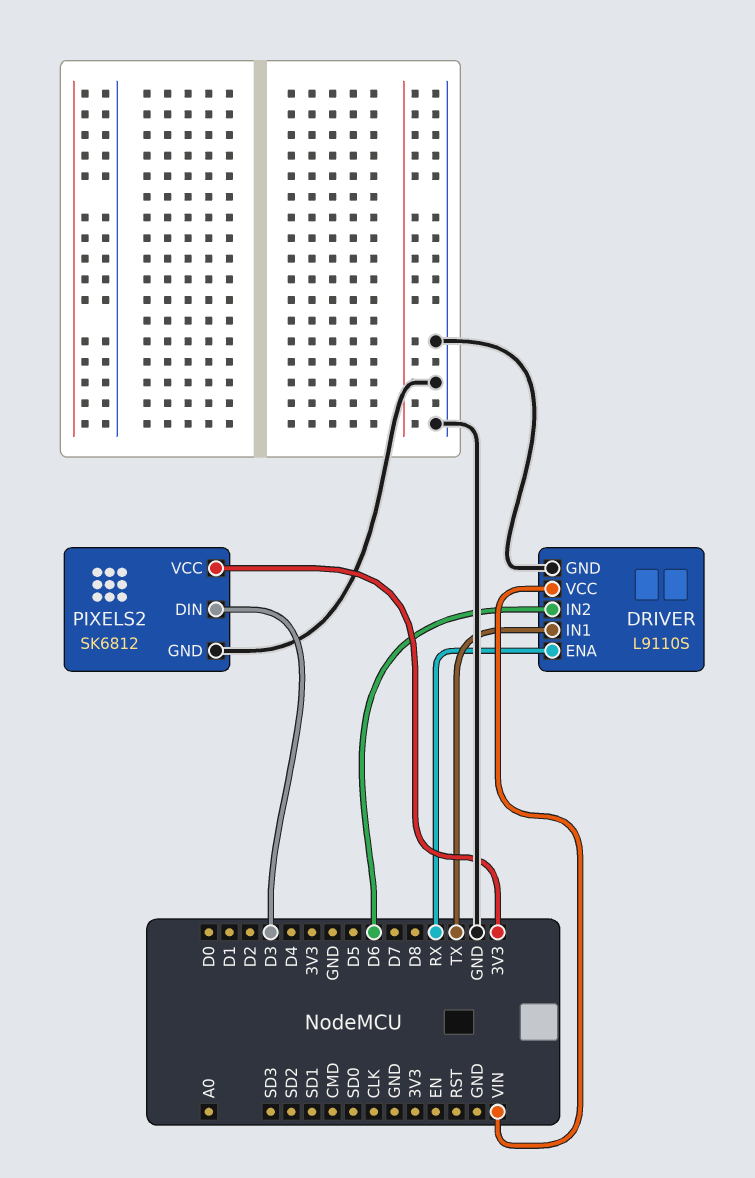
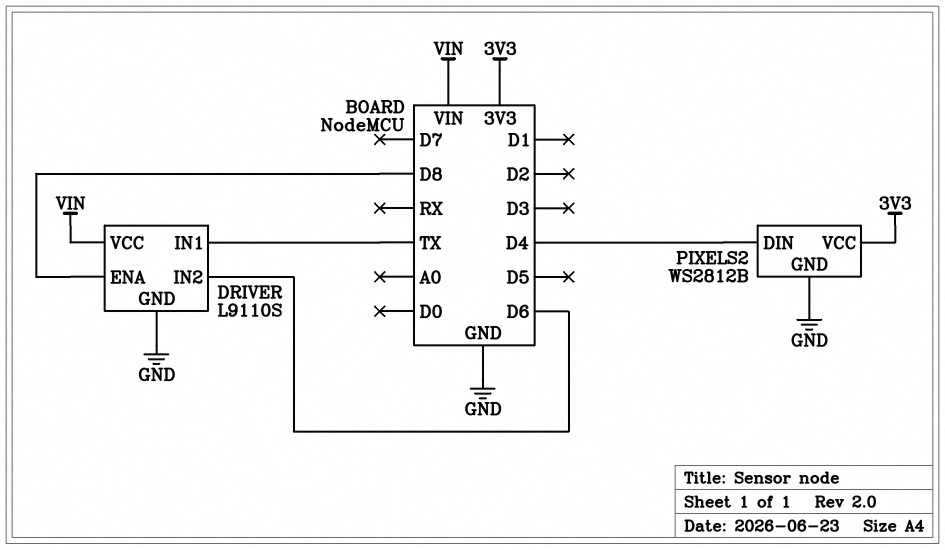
DRIVER pin ENA: RX -> D8
PIXELS2: SK6812 -> WS2812B
PIXELS2 pin DIN: D3 -> D4

